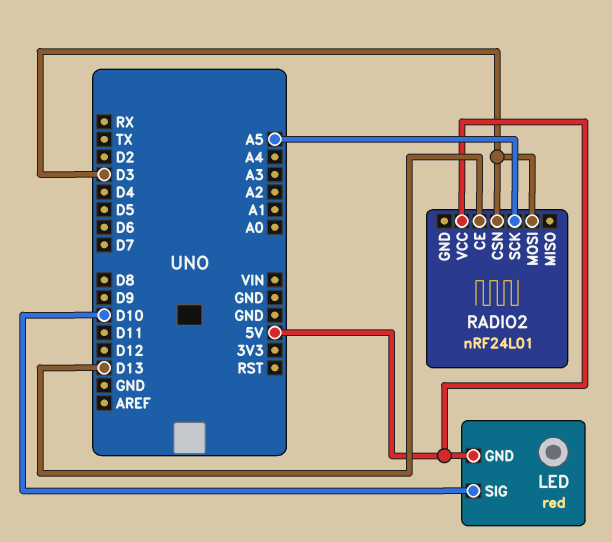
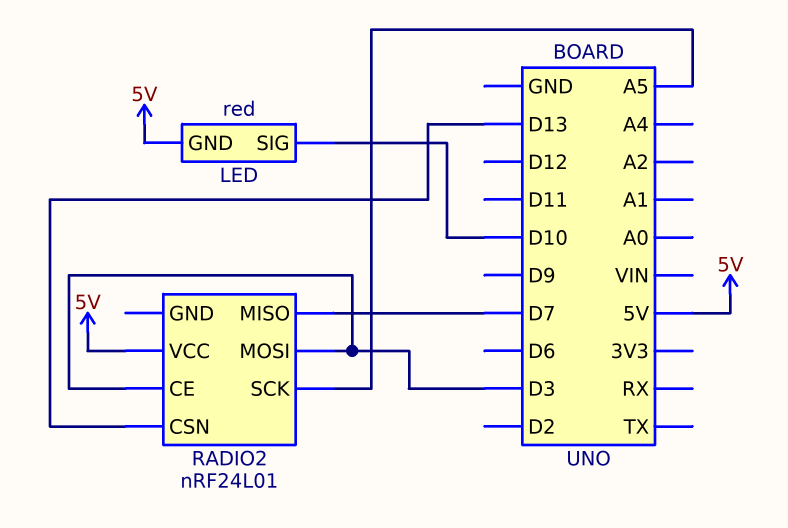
RADIO2 pin CE: D13 -> D3
RADIO2 pin CSN: D3 -> D13
RADIO2 pin MISO: none -> D7

